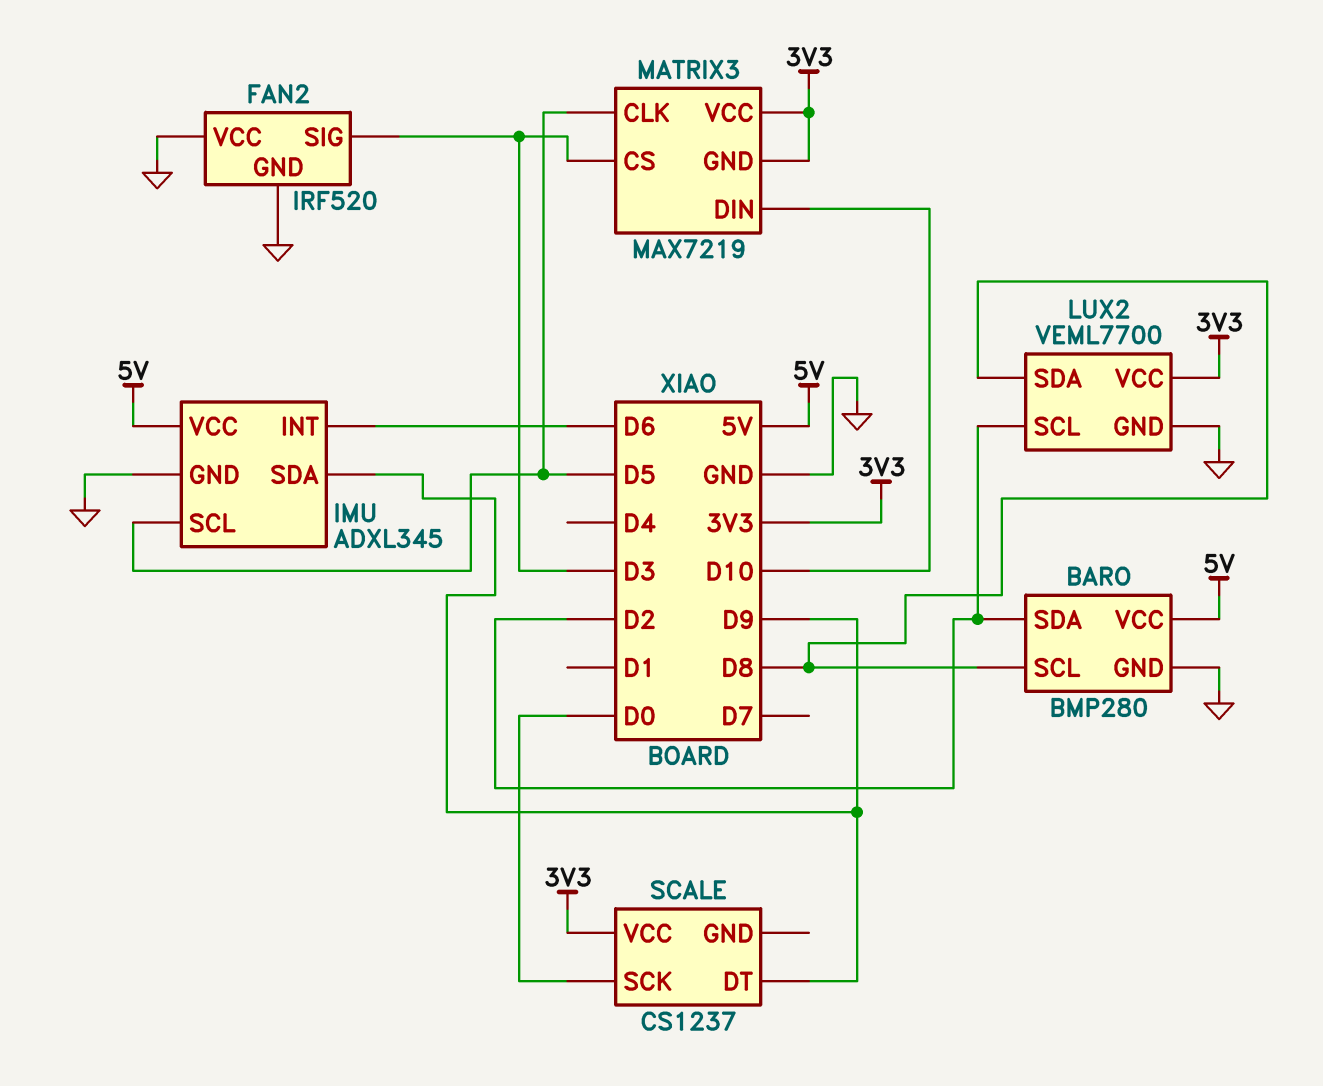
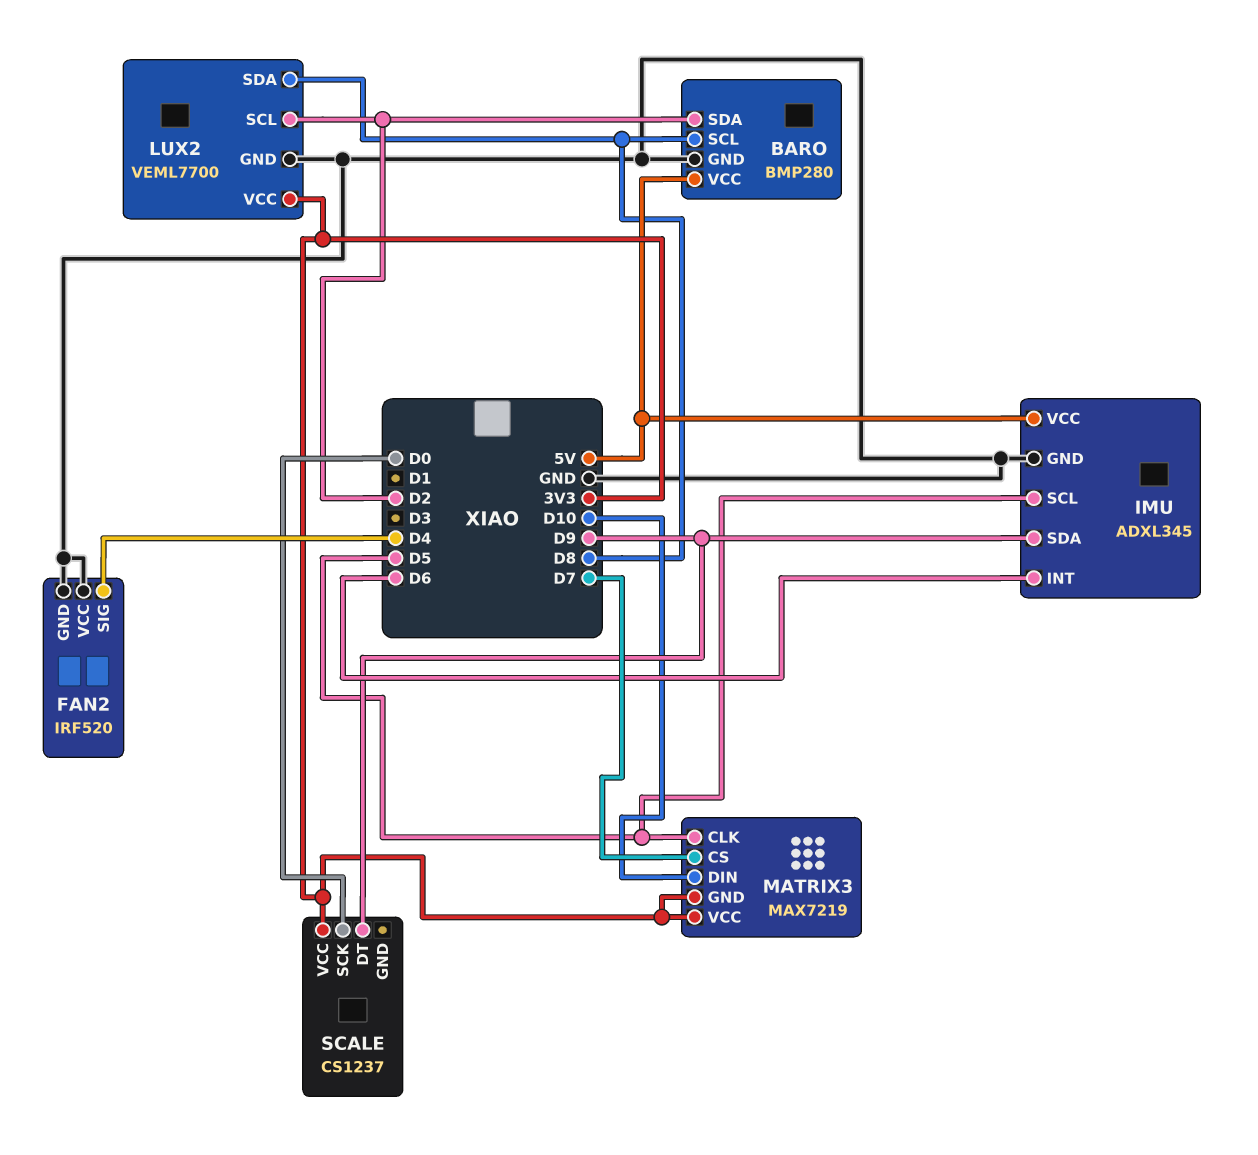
FAN2 pin SIG: D3 -> D4
MATRIX3 pin CS: D3 -> D7

